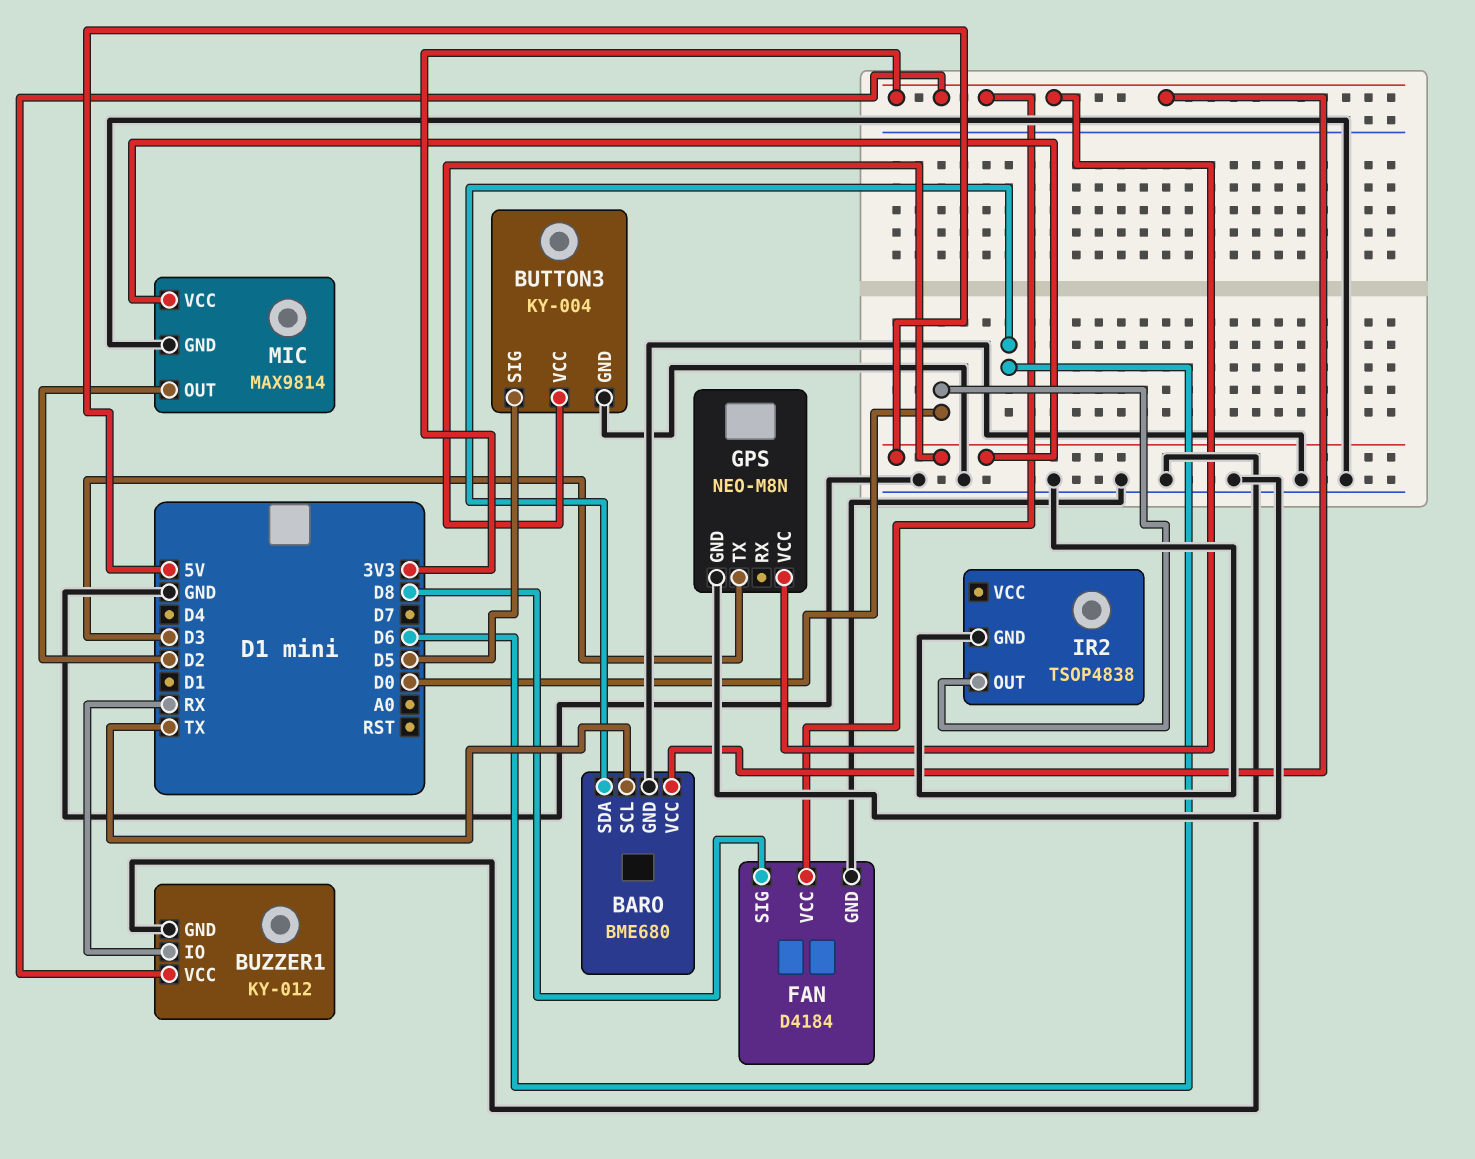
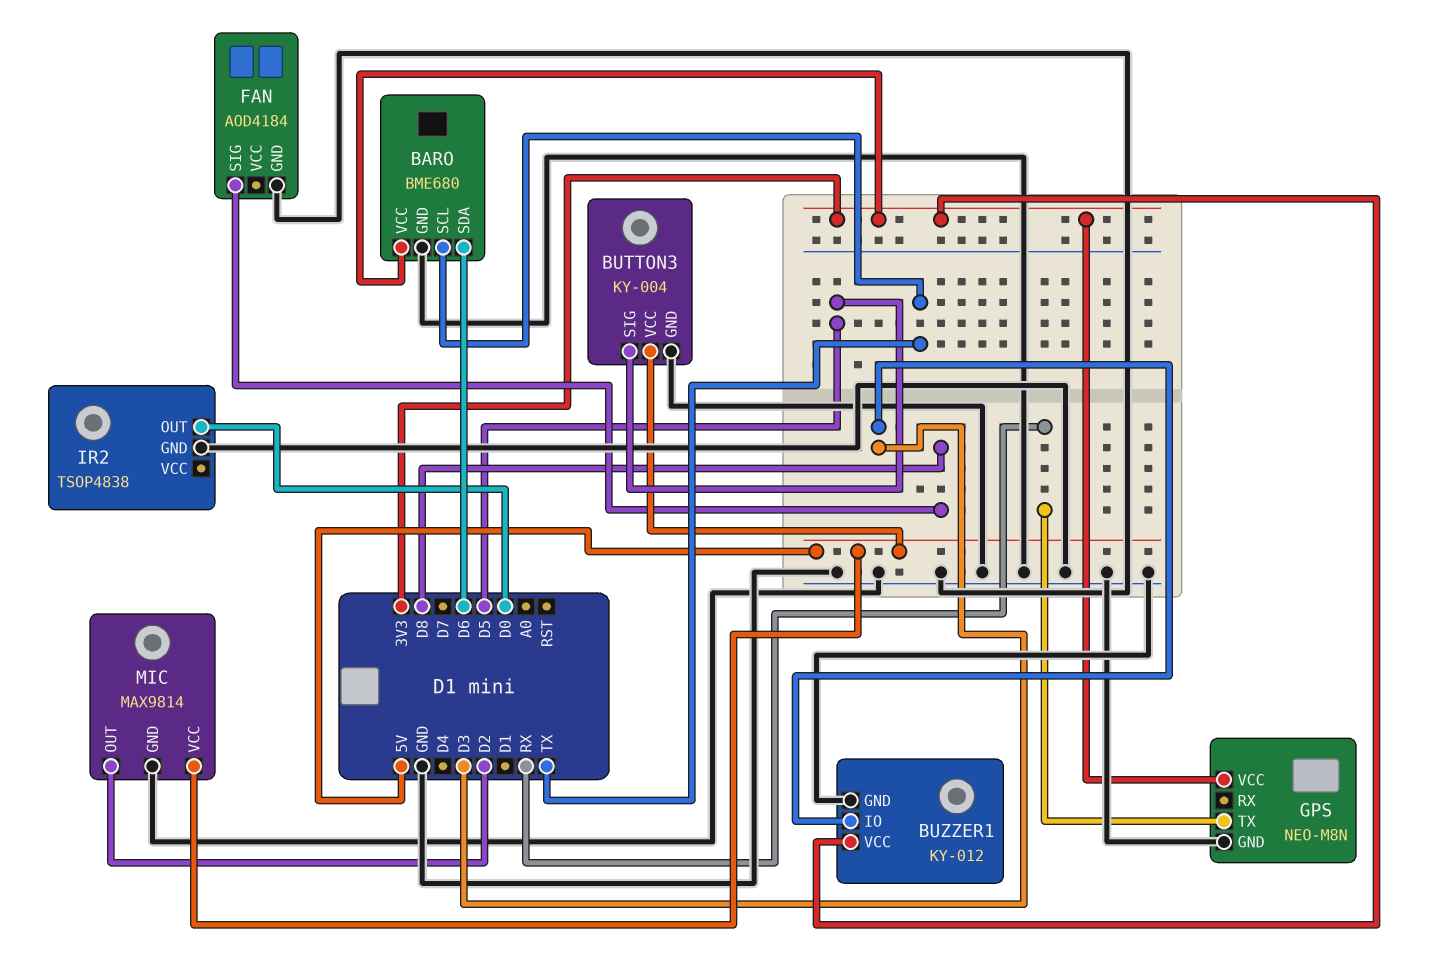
BUZZER1 pin IO: RX -> D3
FAN: D4184 -> AOD4184
FAN pin VCC: 3V3 -> none
GPS pin TX: D3 -> RX

